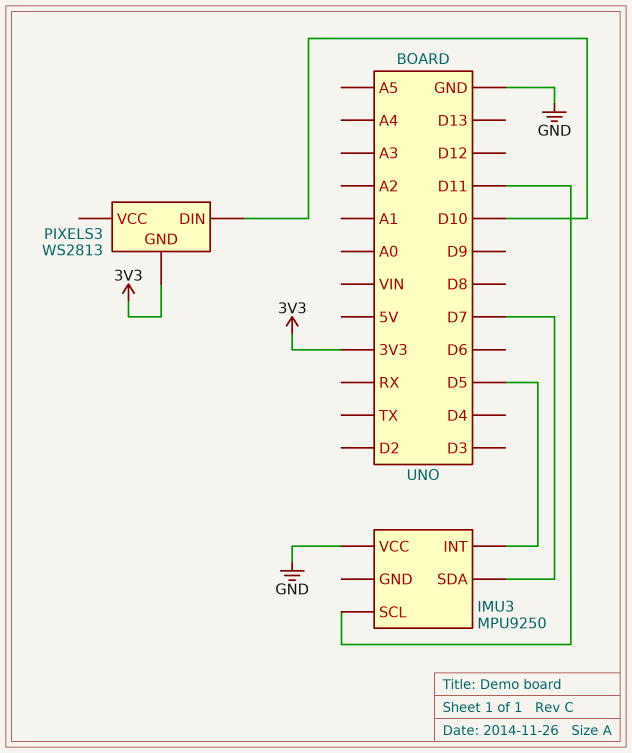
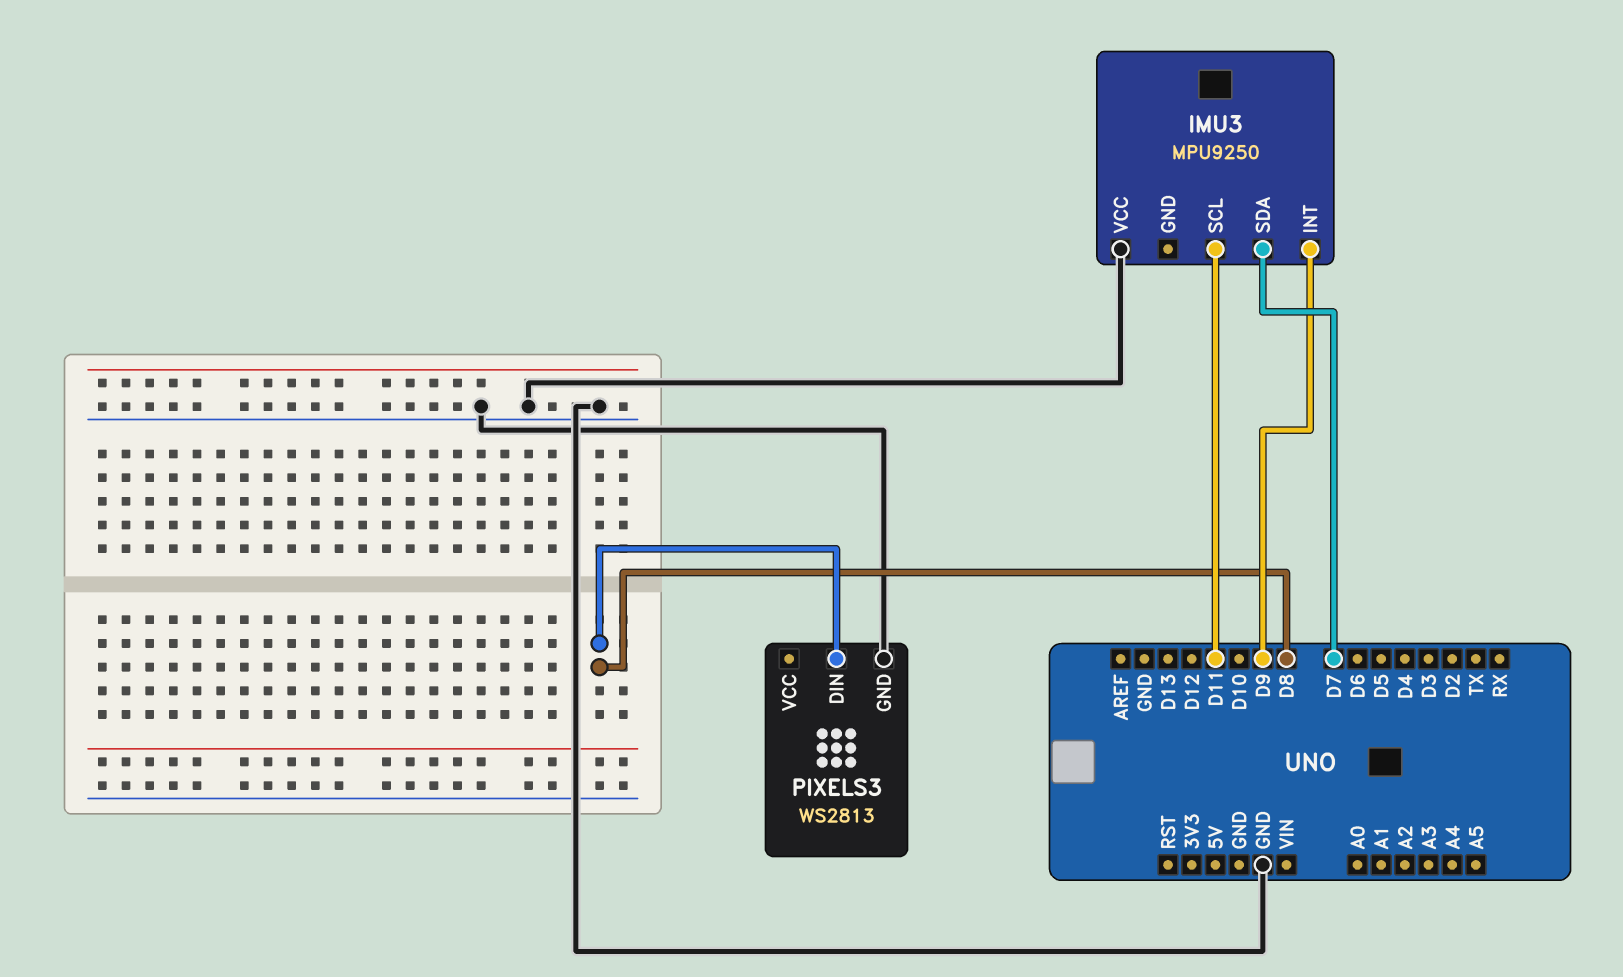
IMU3 pin INT: D5 -> D9
PIXELS3 pin DIN: D10 -> D8
PIXELS3 pin GND: 3V3 -> GND

